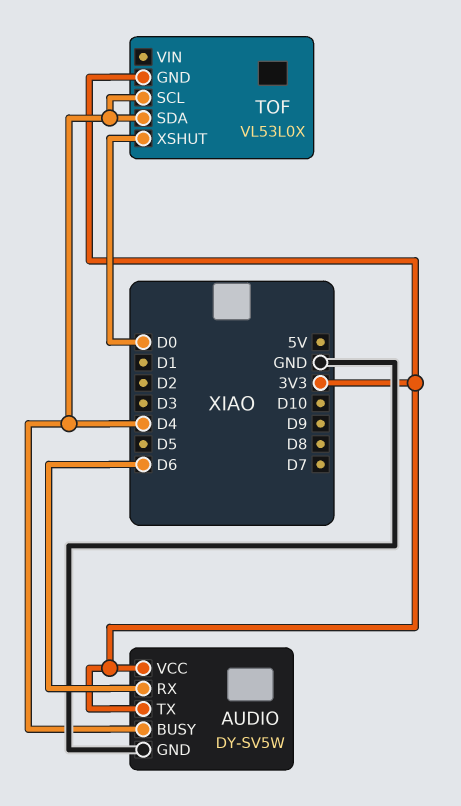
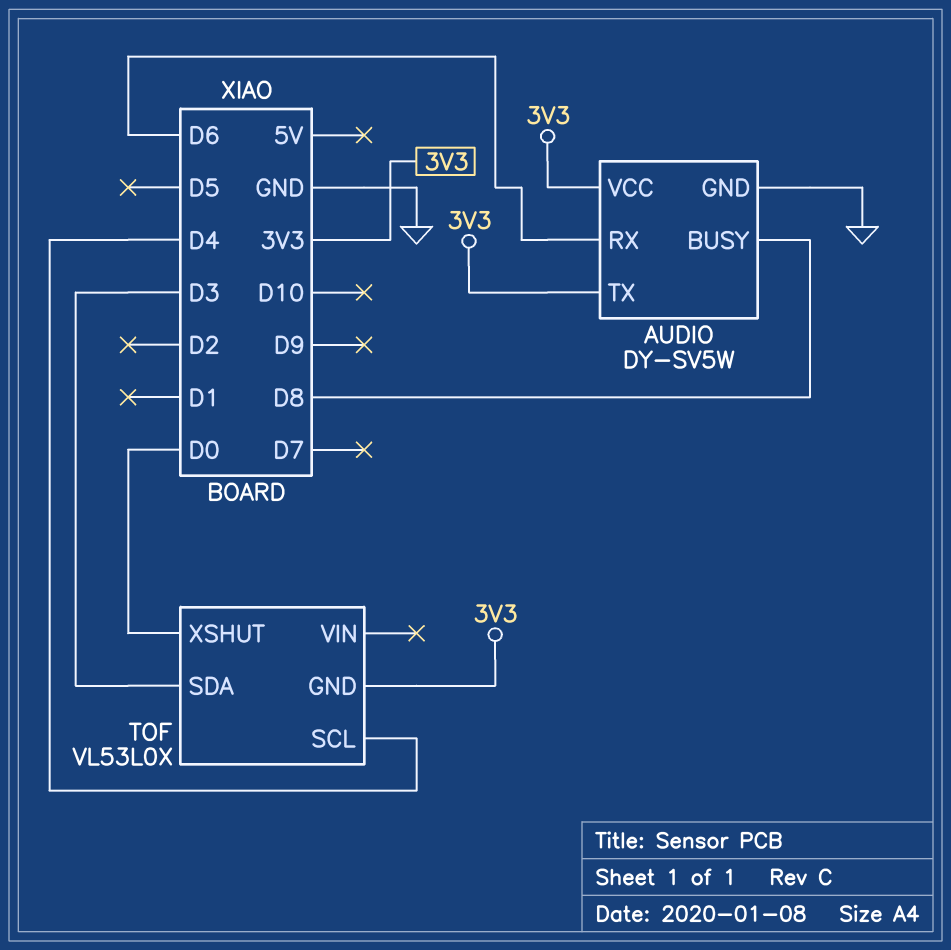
AUDIO pin BUSY: D4 -> D8
TOF pin SDA: D4 -> D3

